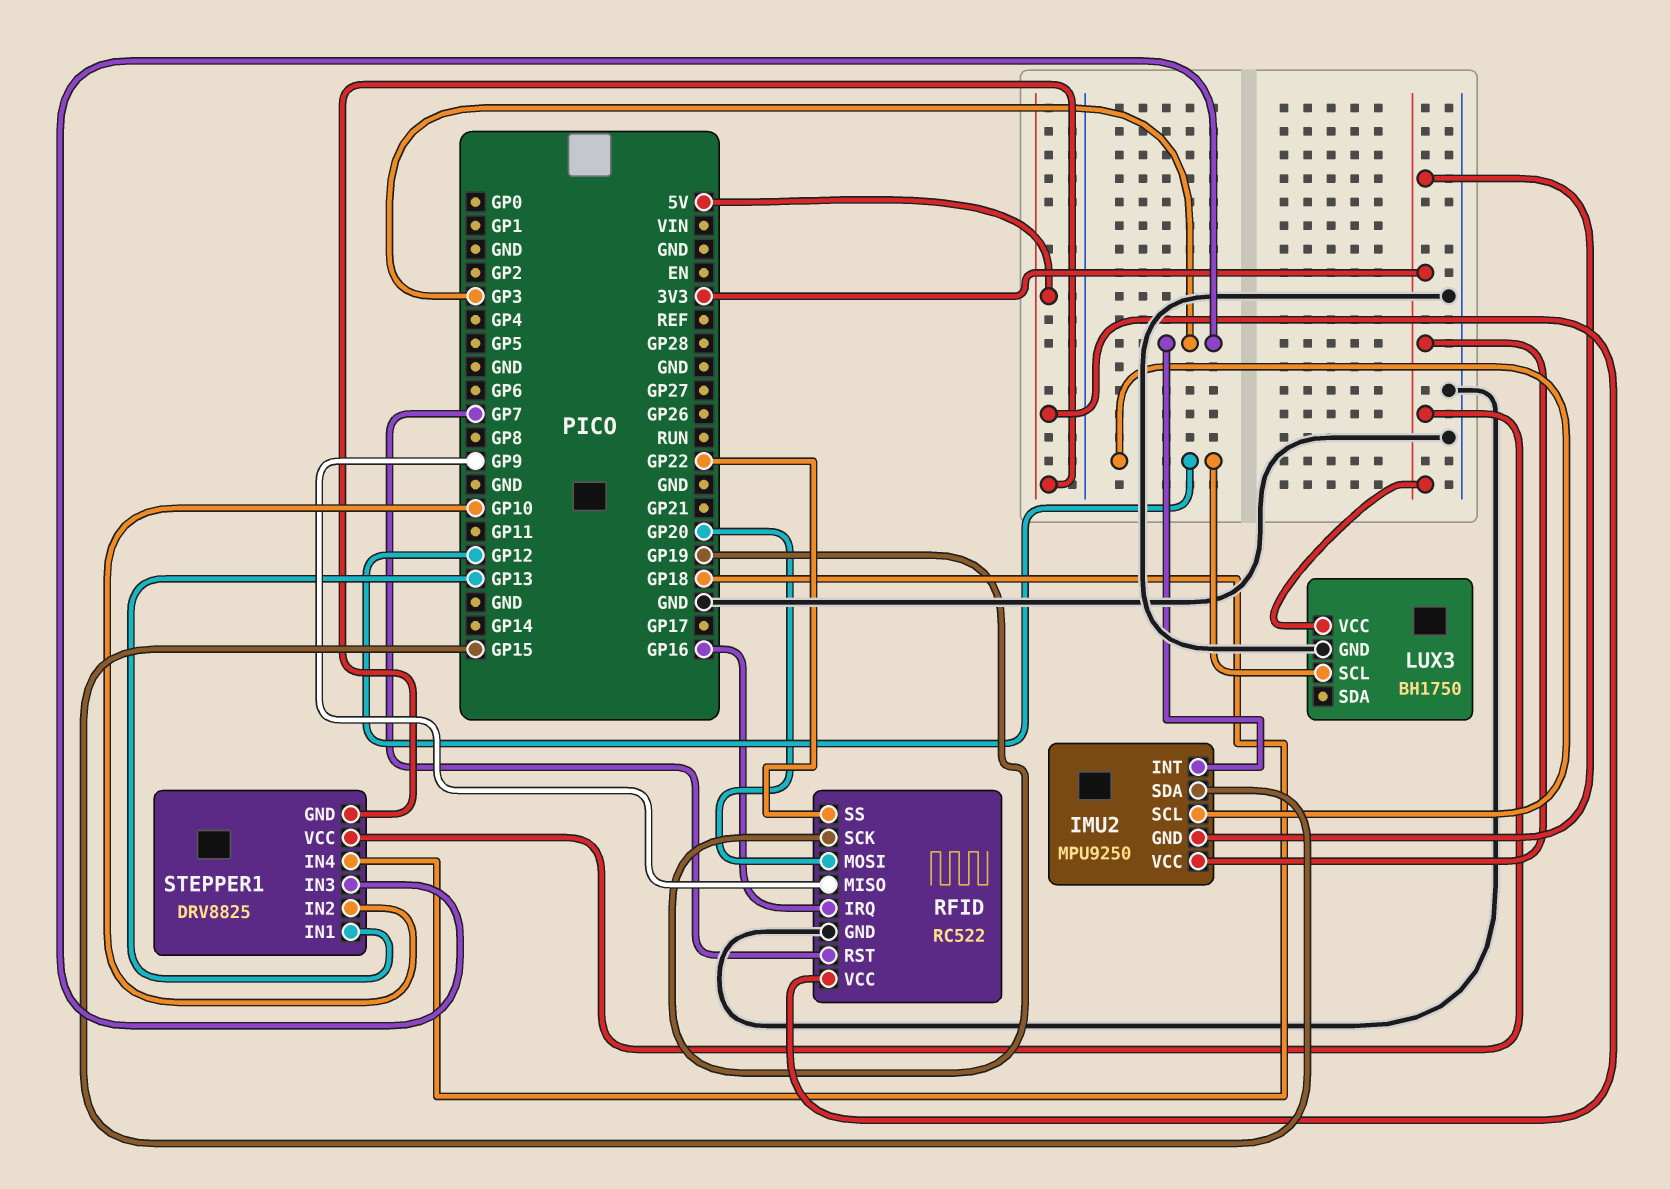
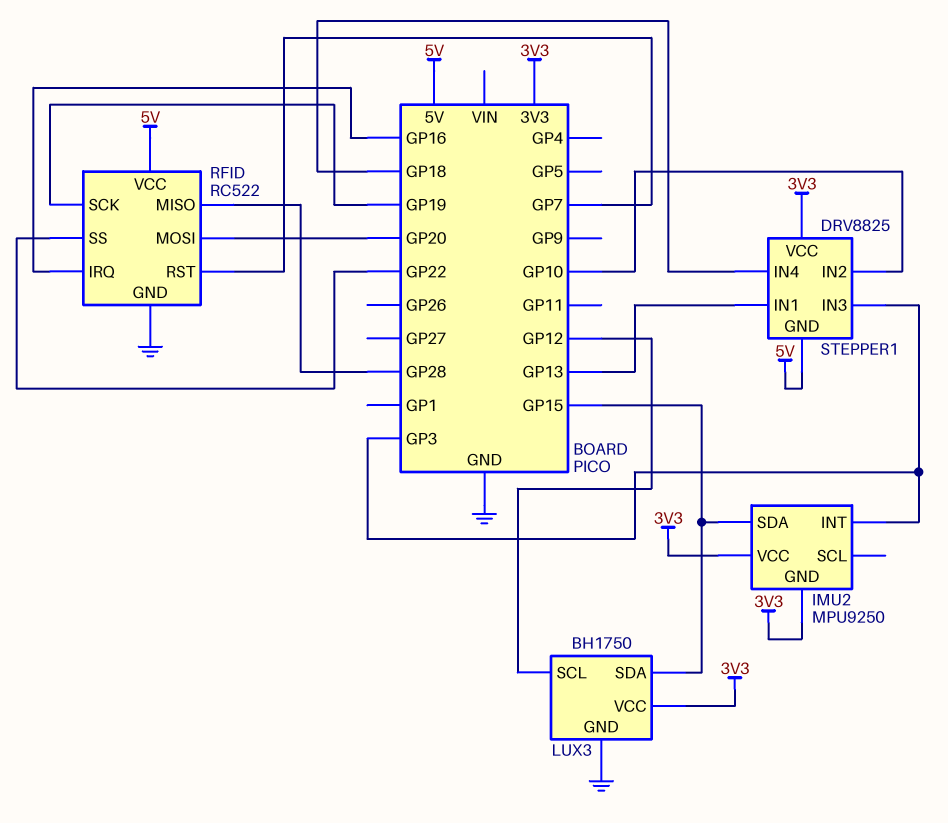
IMU2 pin SCL: GP12 -> none
LUX3 pin SDA: none -> GP15
RFID pin MISO: GP9 -> GP28

